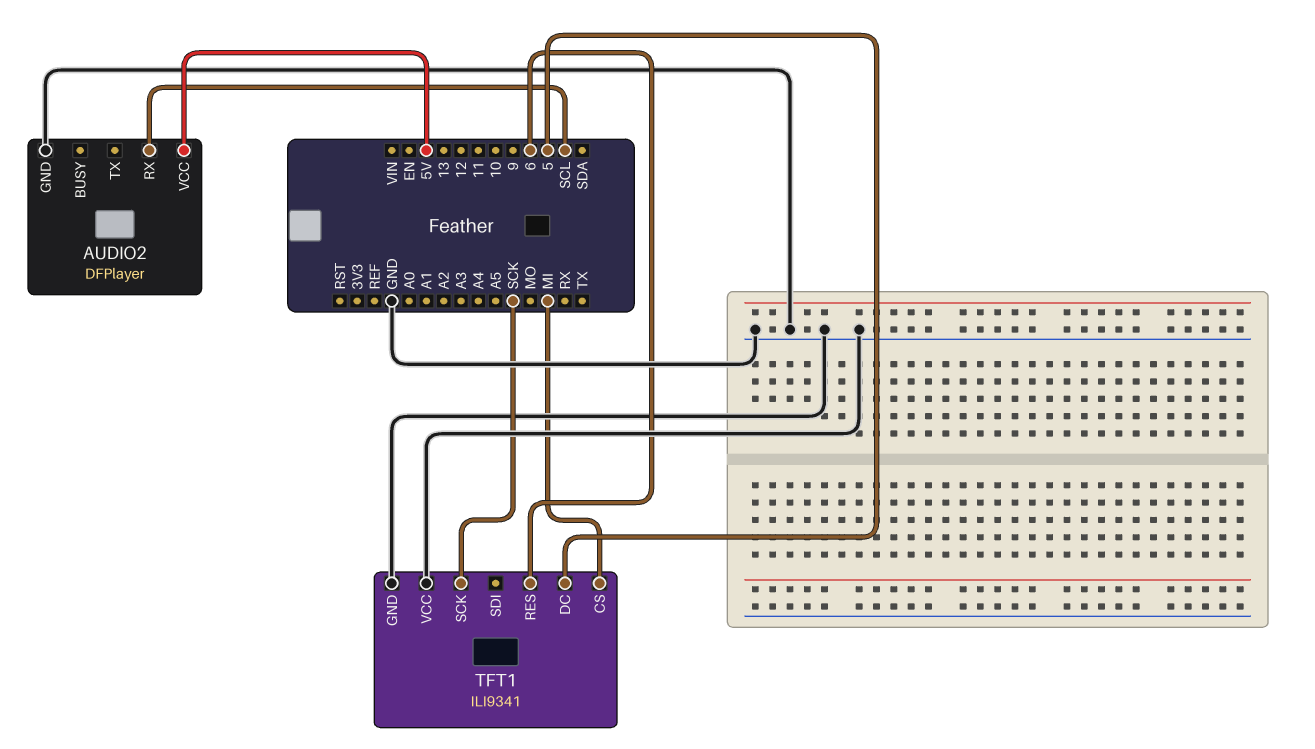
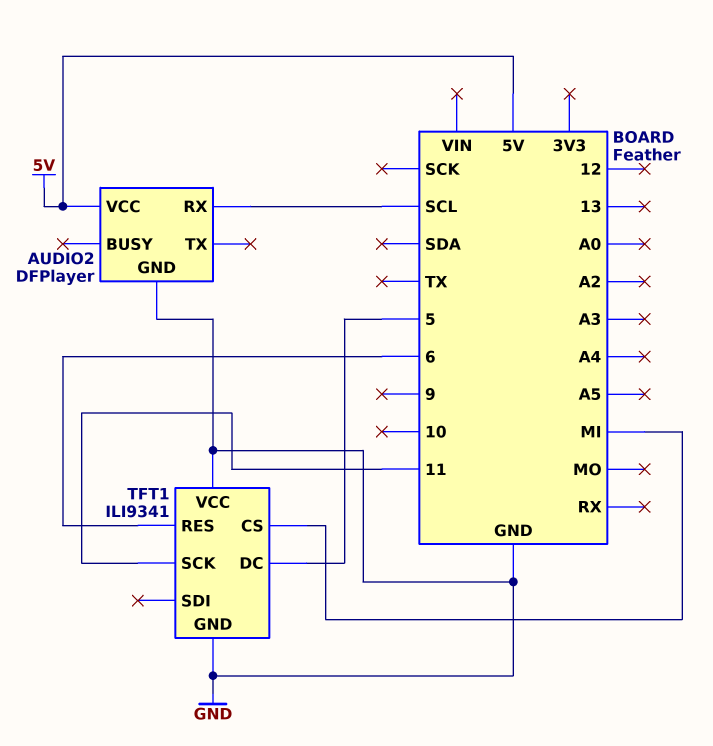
TFT1 pin SCK: SCK -> 11

